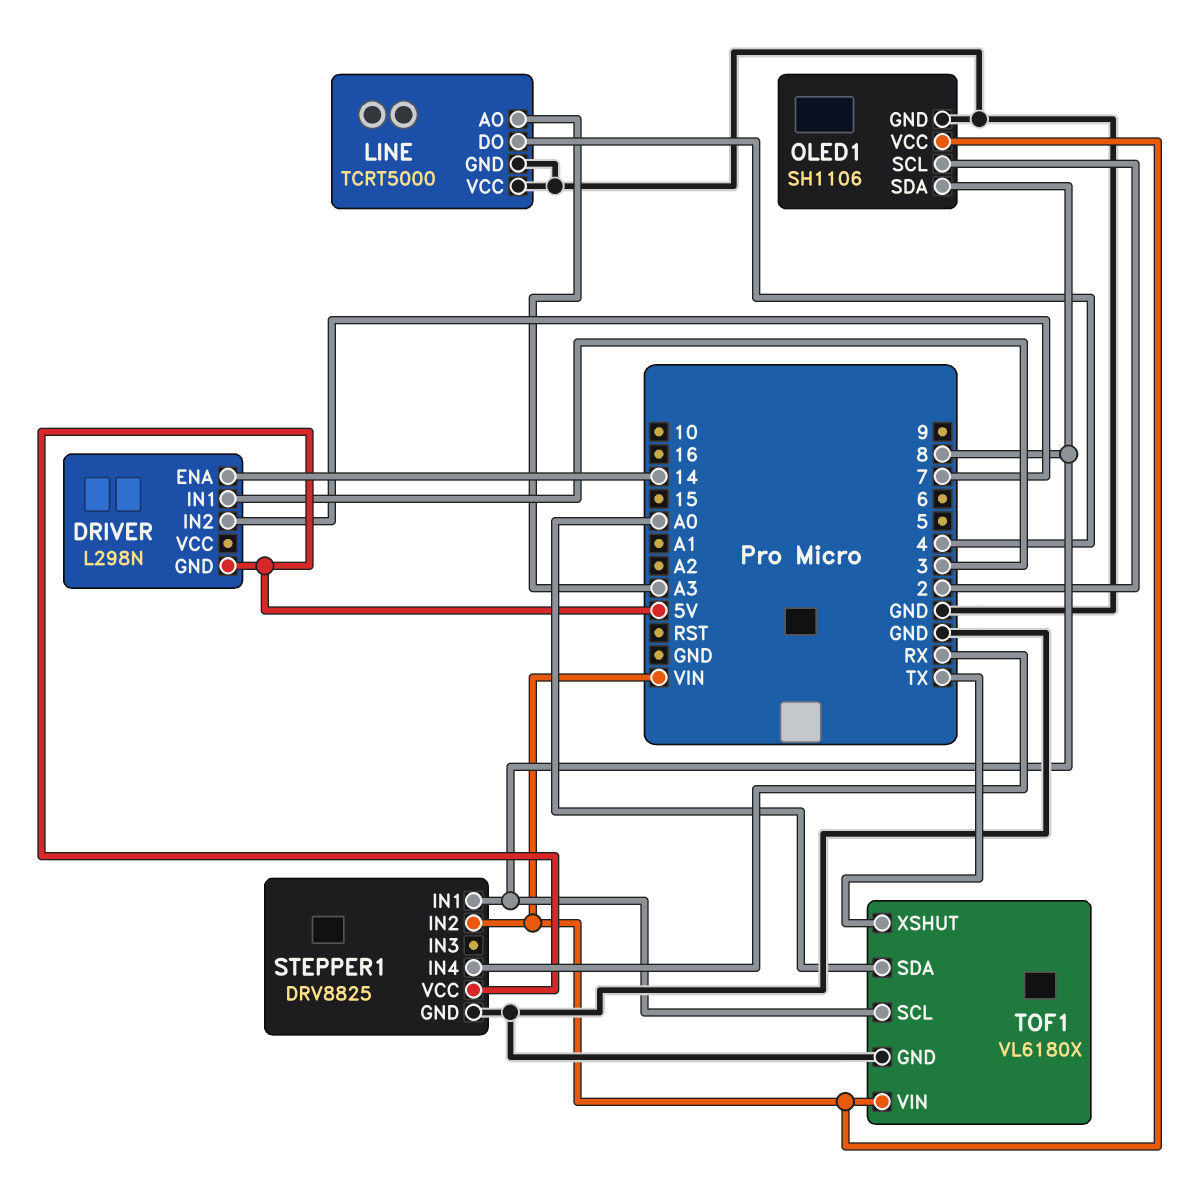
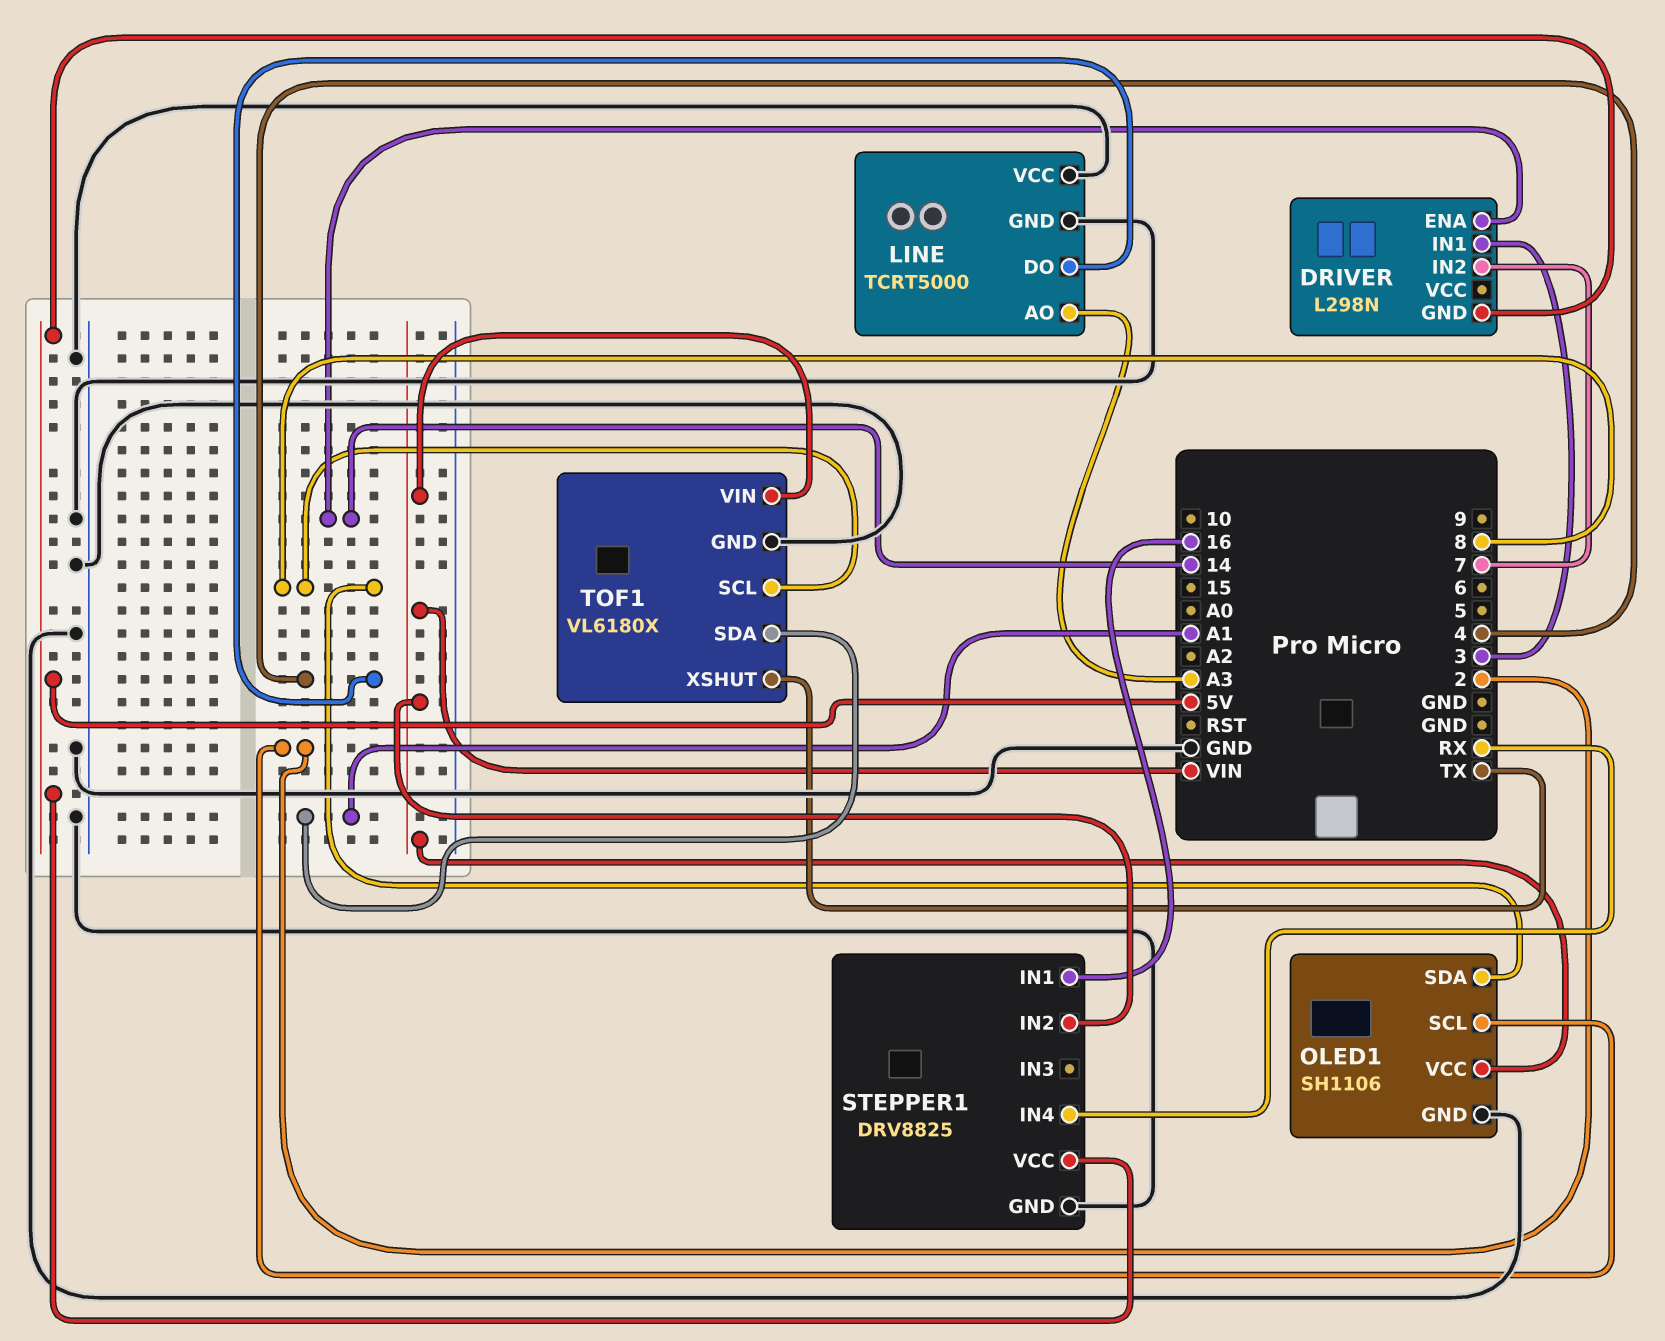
STEPPER1 pin IN1: 8 -> 16
TOF1 pin SDA: A0 -> A1

